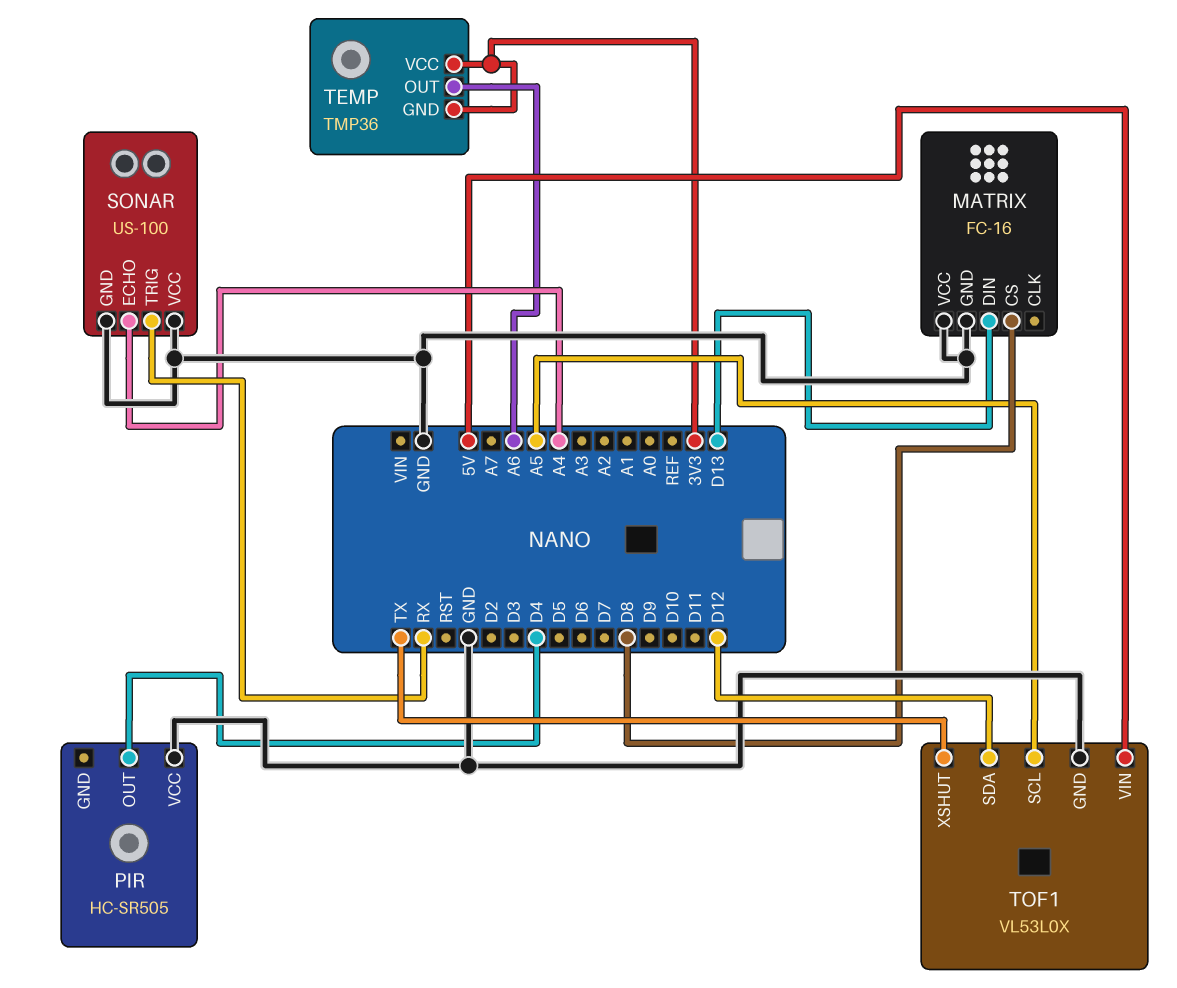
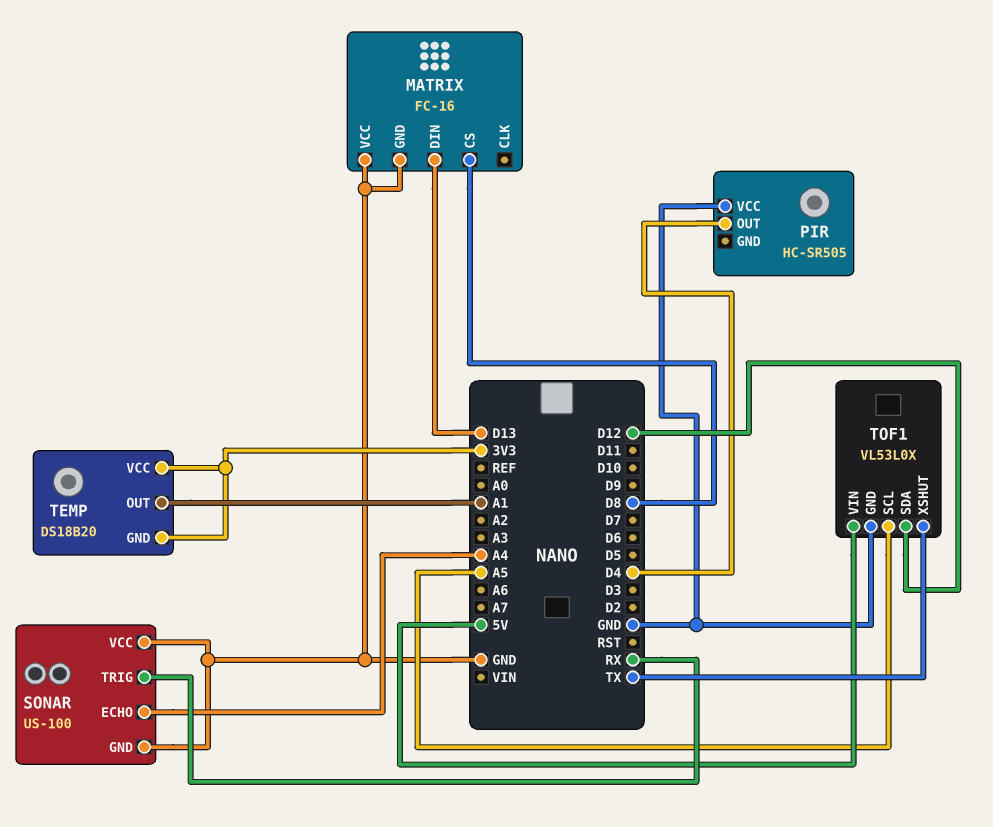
TEMP: TMP36 -> DS18B20
TEMP pin OUT: A6 -> A1

